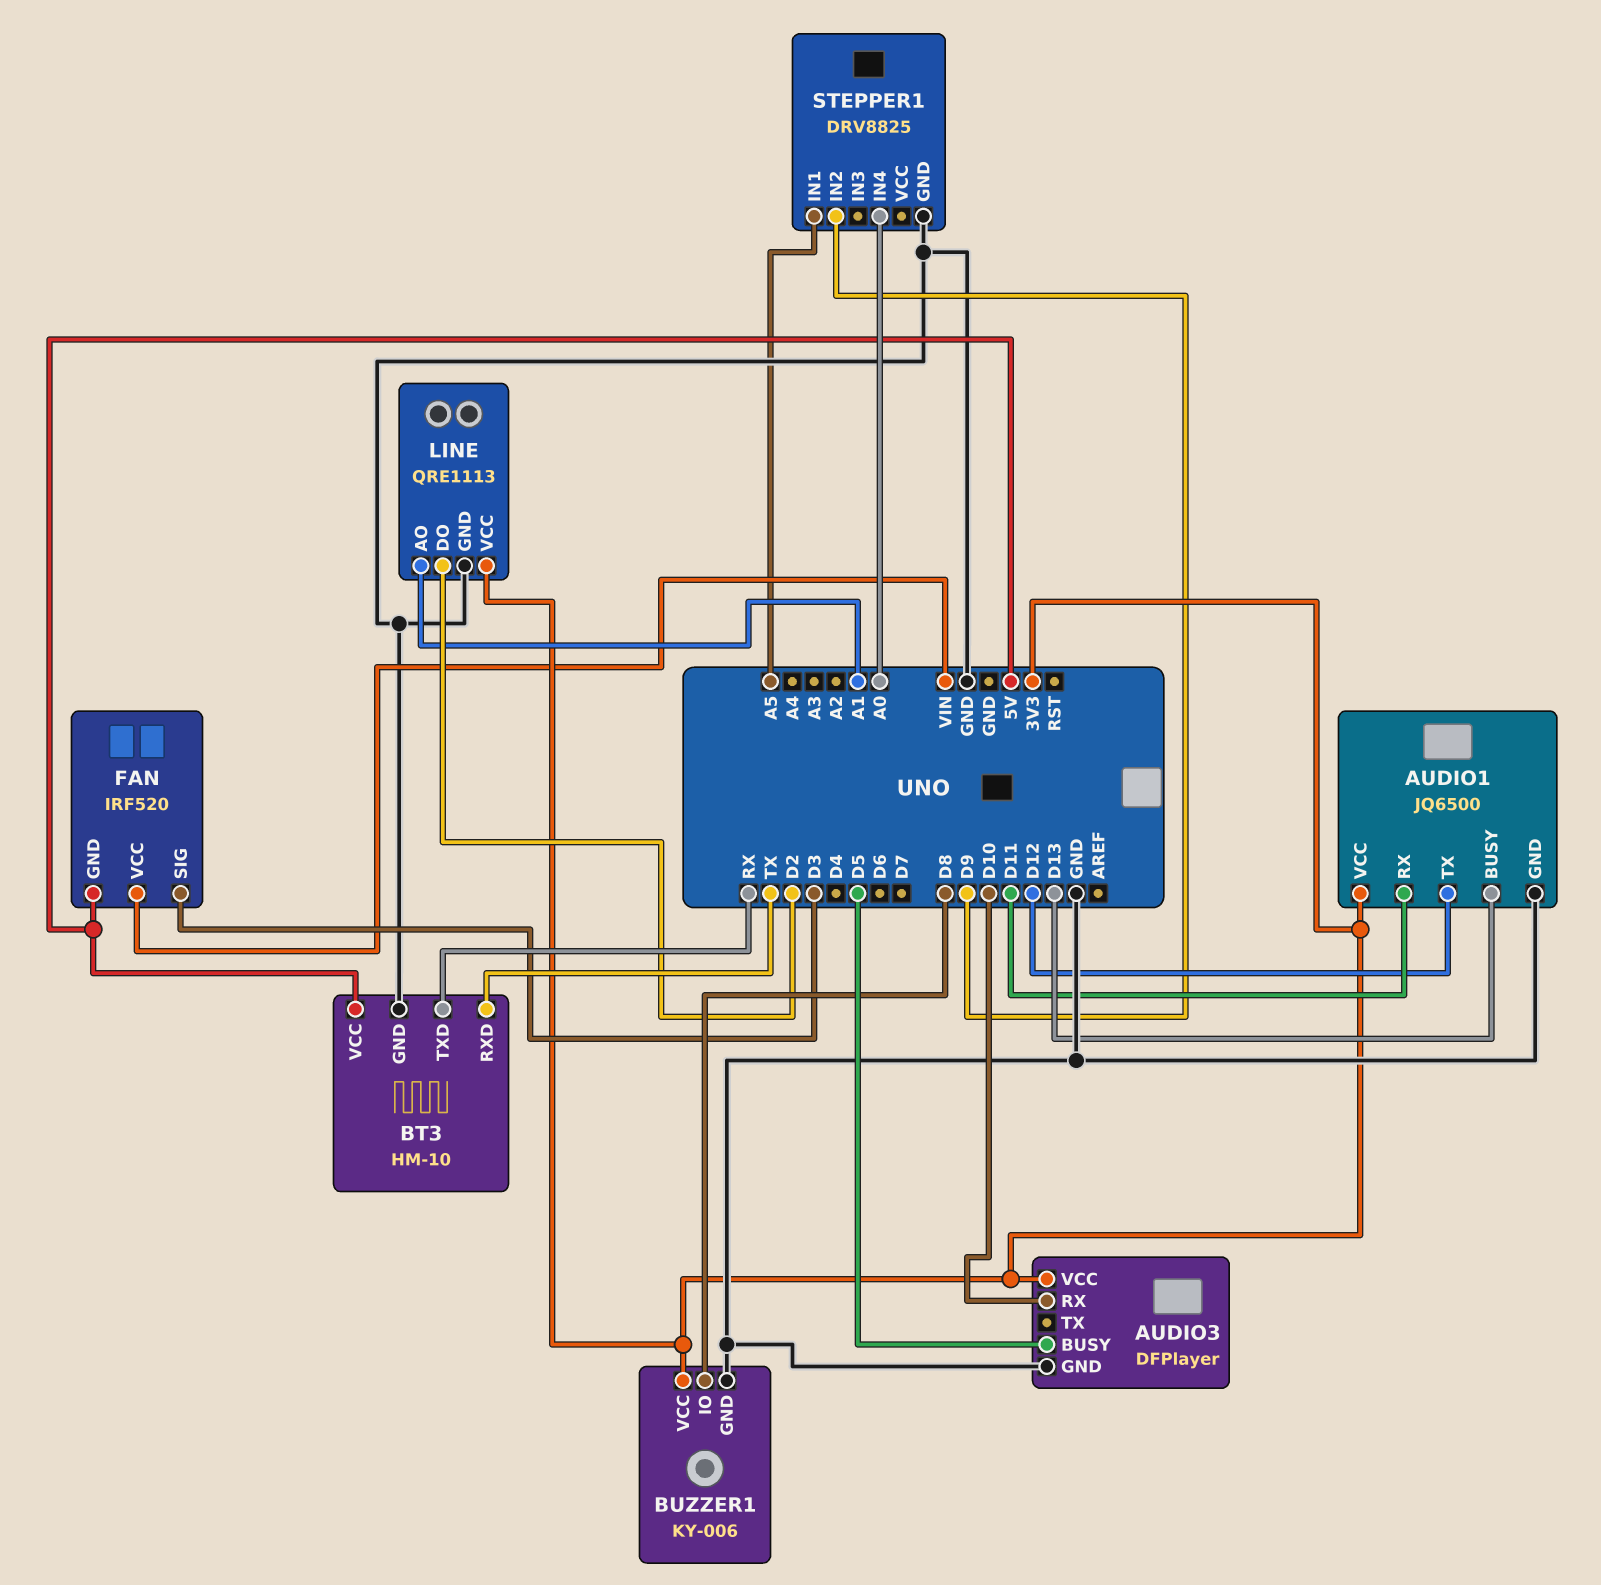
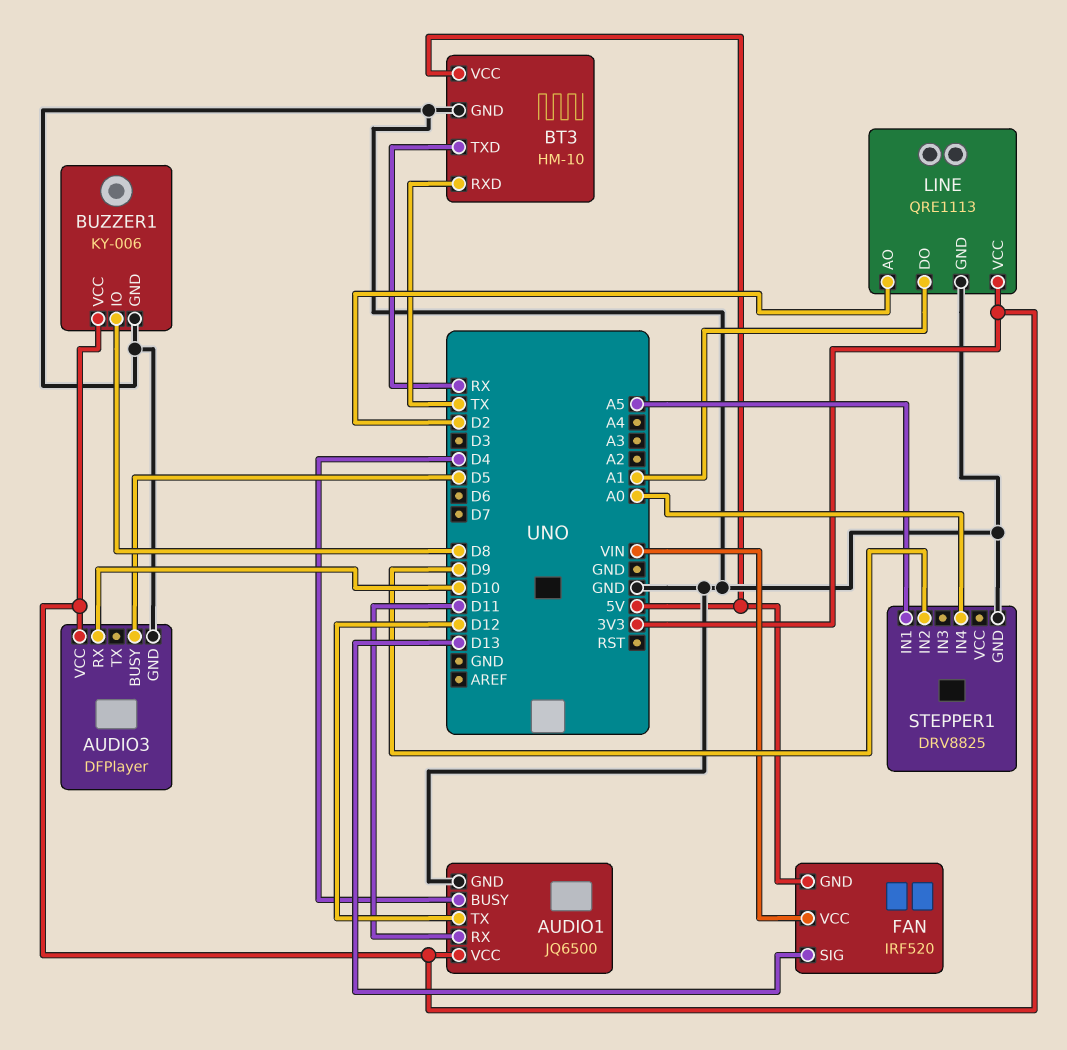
AUDIO1 pin BUSY: D13 -> D4
FAN pin SIG: D3 -> D13
LINE pin AO: A1 -> D2
LINE pin DO: D2 -> A1

